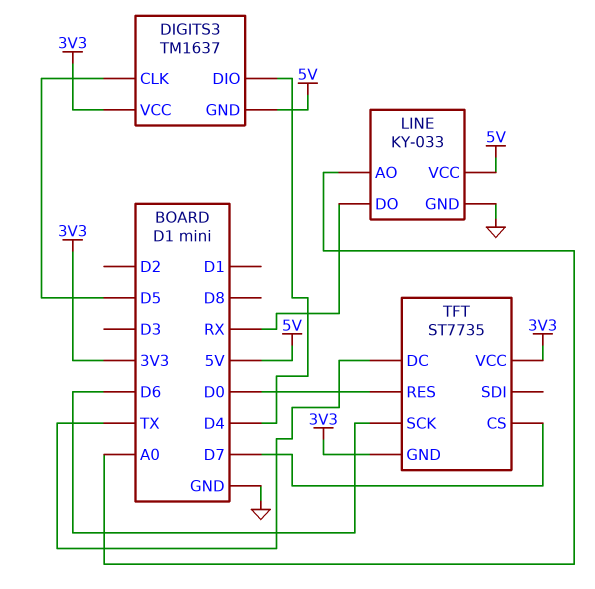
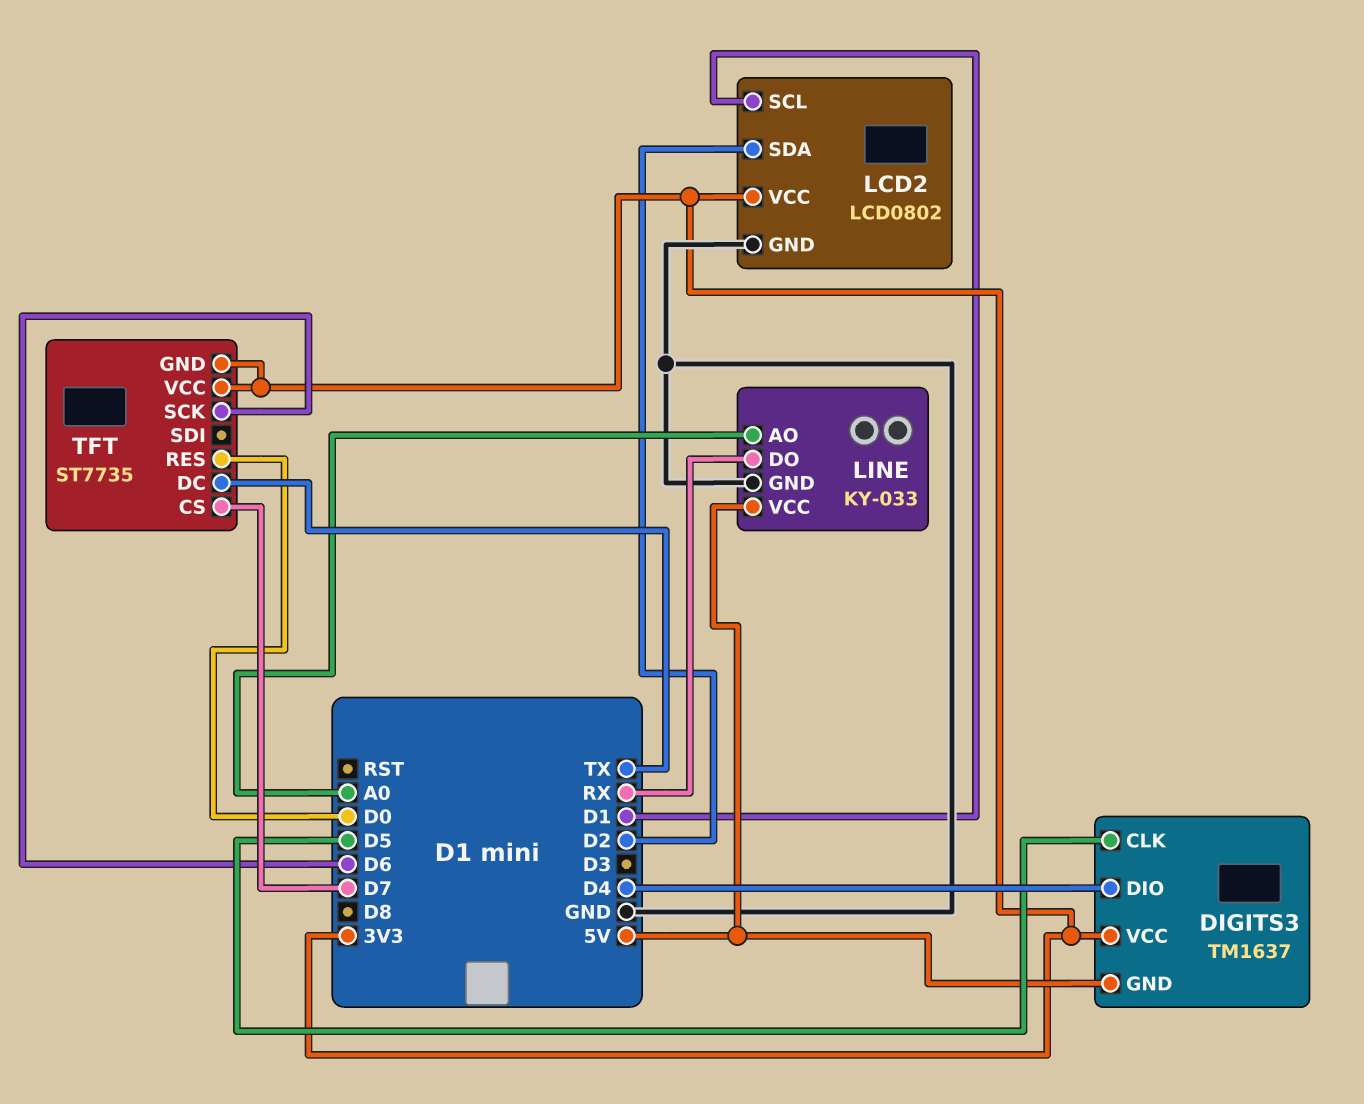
LCD2: none -> LCD0802
LCD2 pin GND: none -> GND
LCD2 pin SCL: none -> D1
LCD2 pin SDA: none -> D2
LCD2 pin VCC: none -> 3V3

